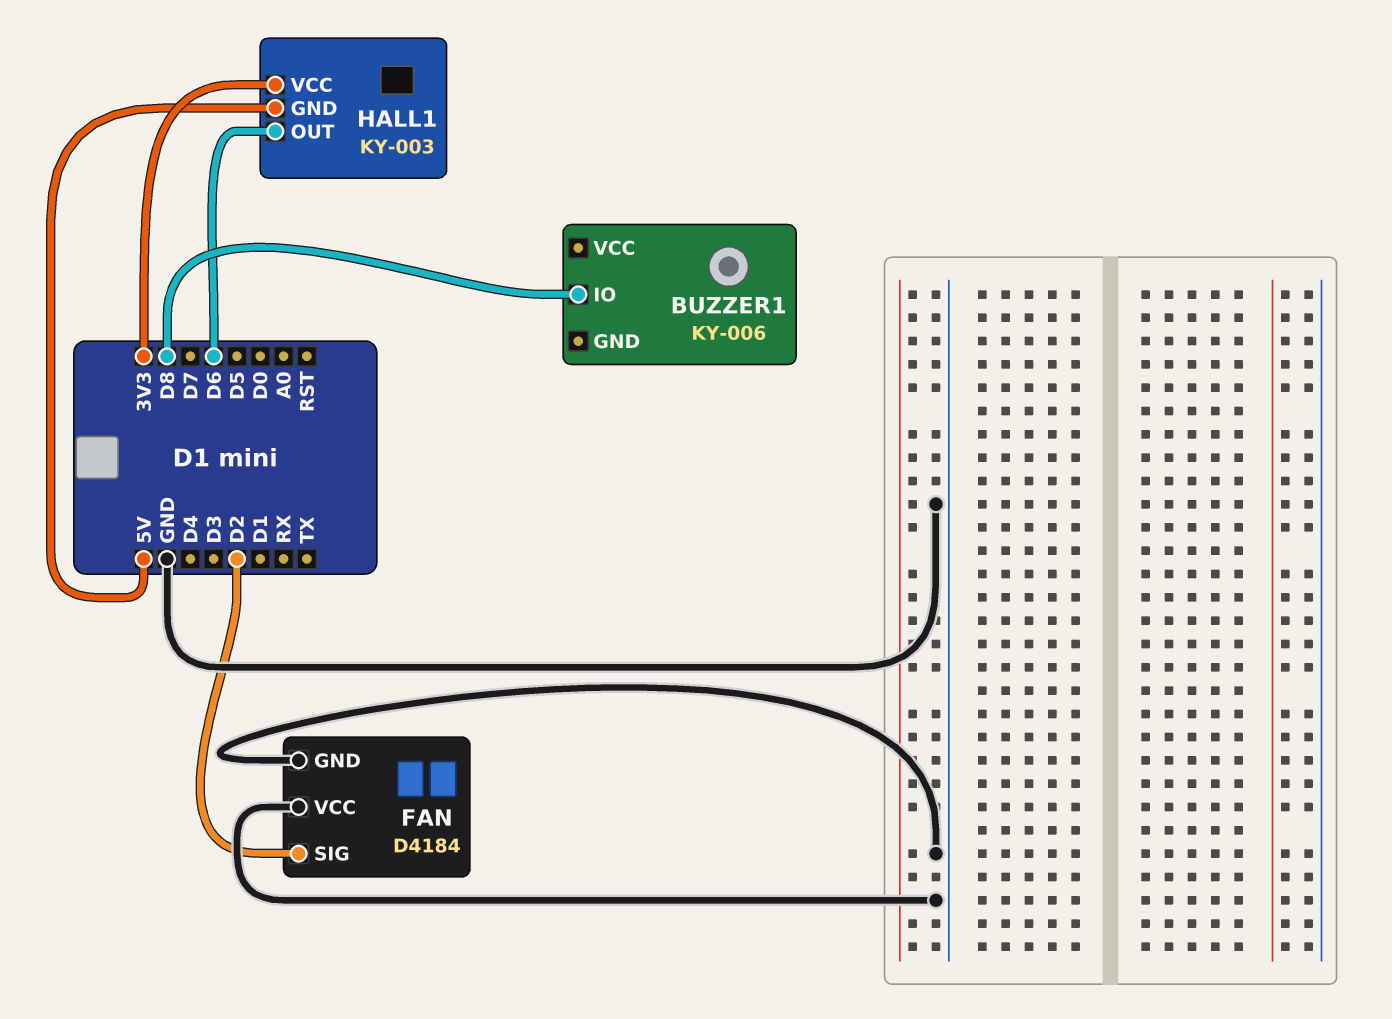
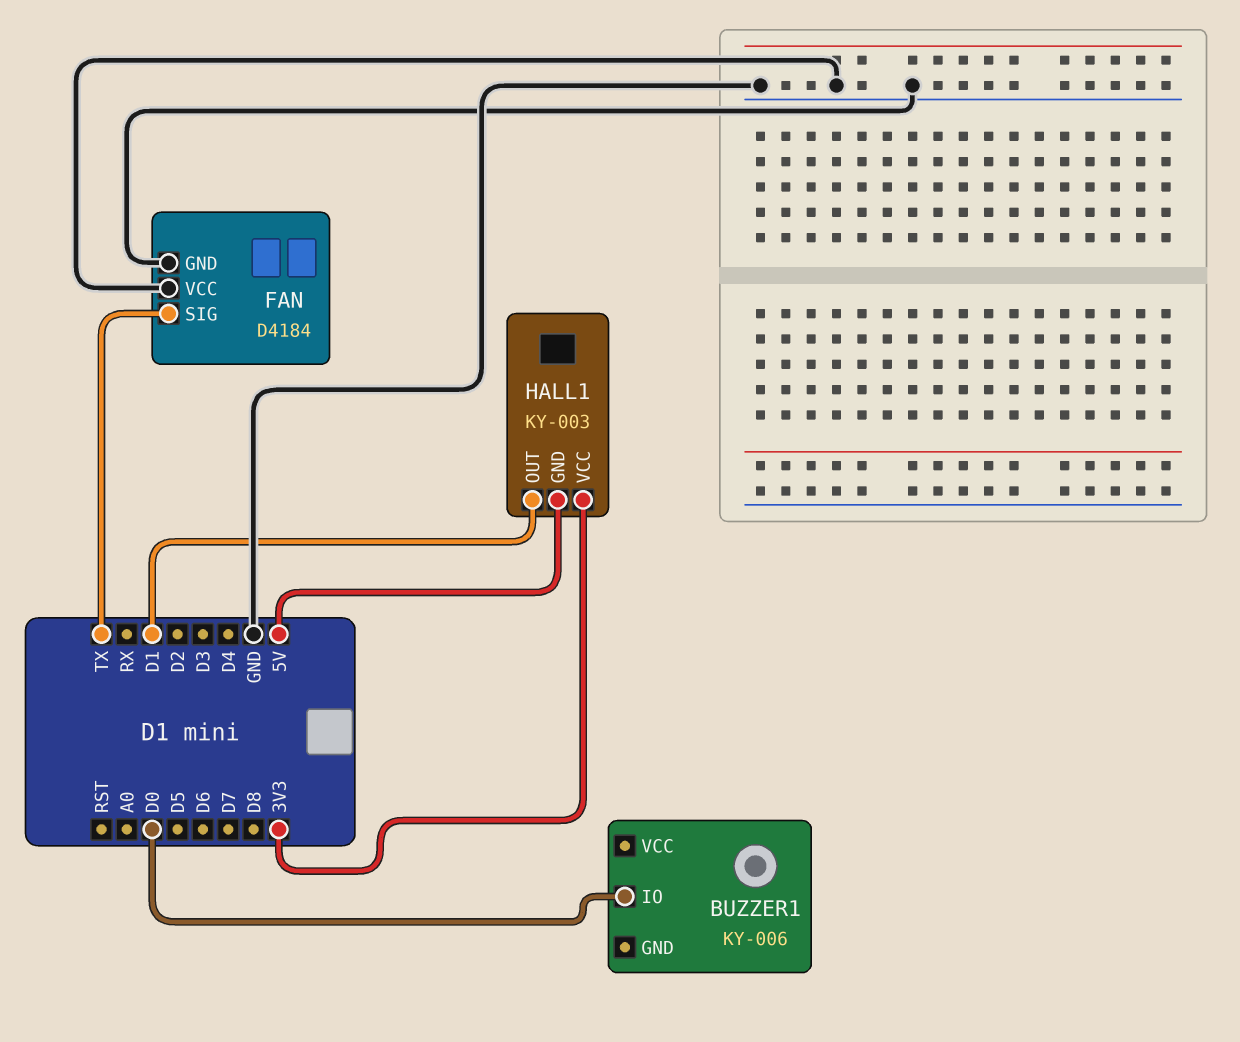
BUZZER1 pin IO: D8 -> D0
FAN pin SIG: D2 -> TX
HALL1 pin OUT: D6 -> D1

